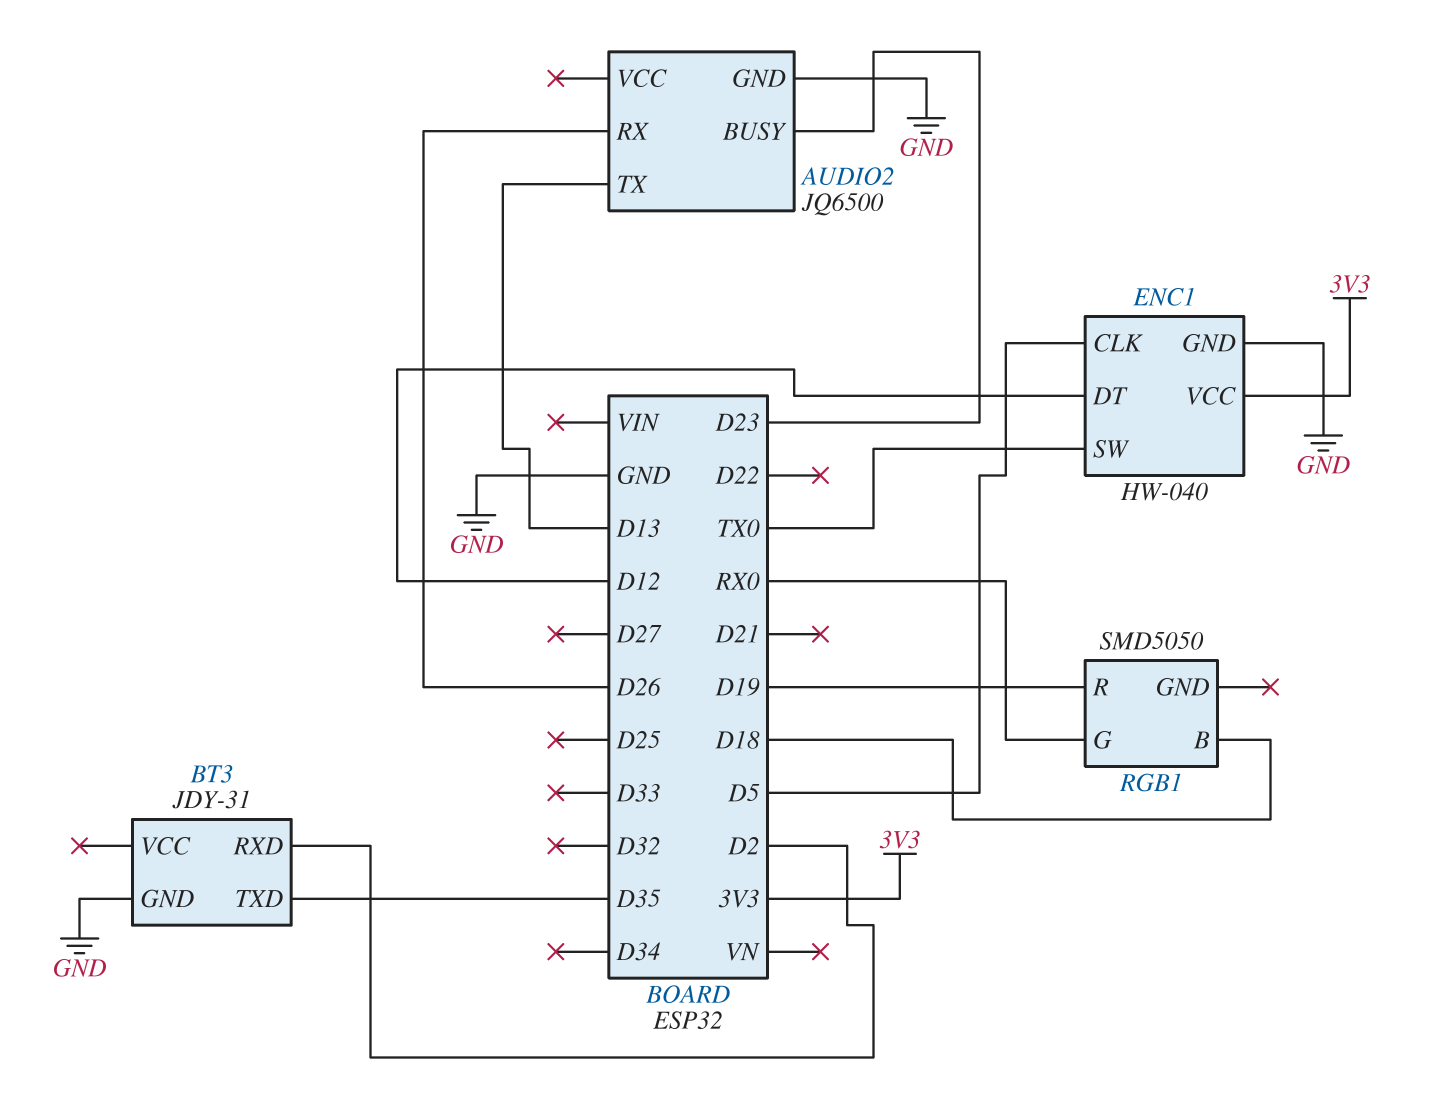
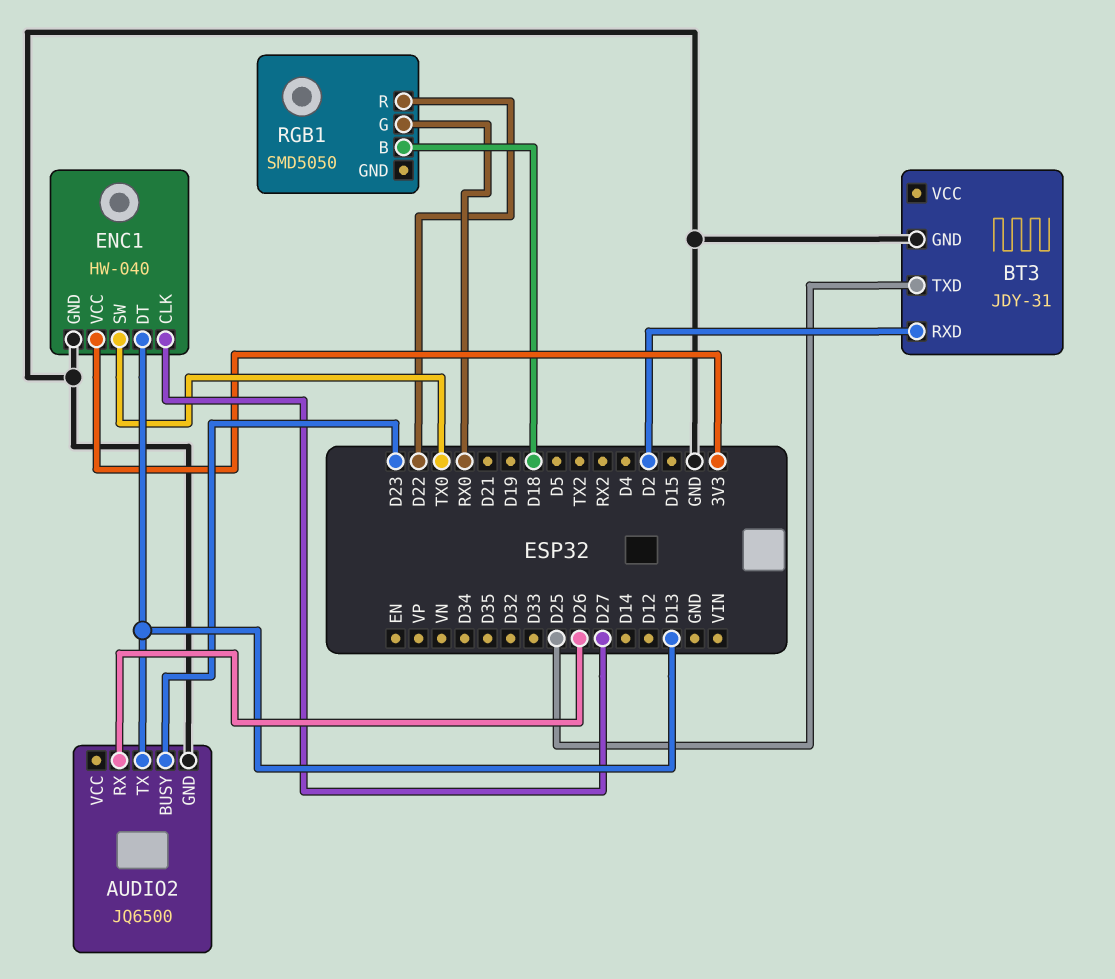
BT3 pin TXD: D35 -> D25
ENC1 pin CLK: D5 -> D27
ENC1 pin DT: D12 -> D13
RGB1 pin R: D19 -> D22

